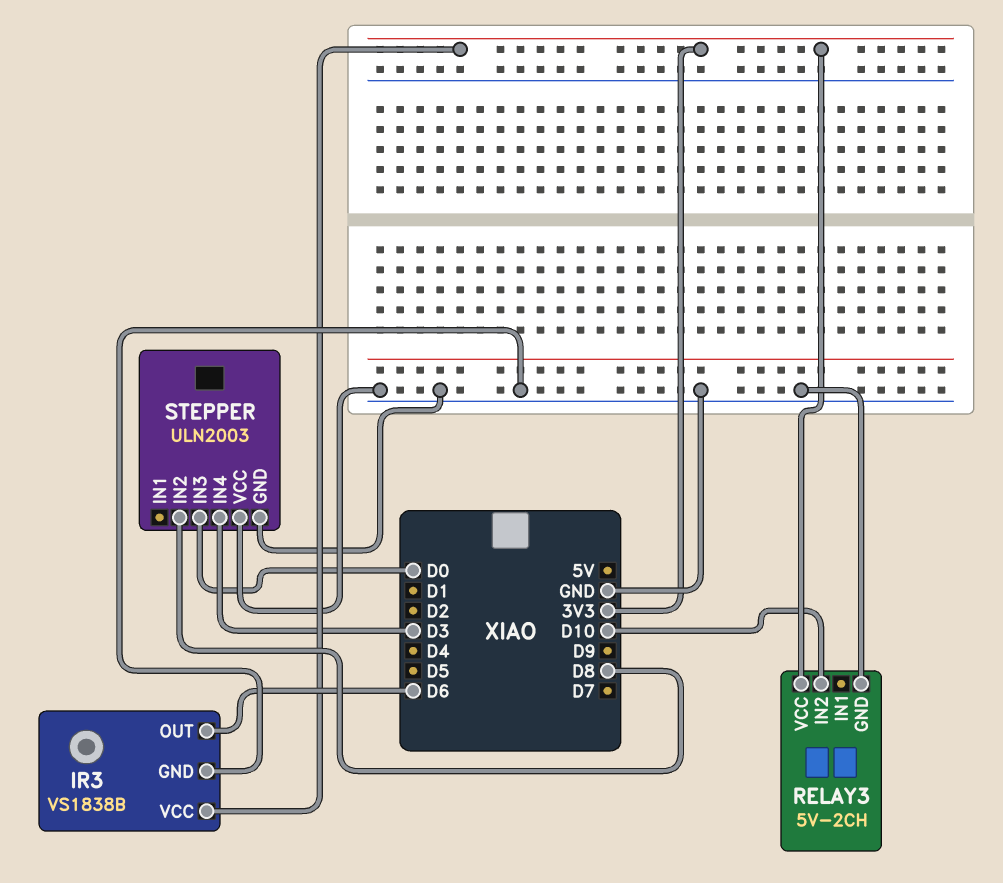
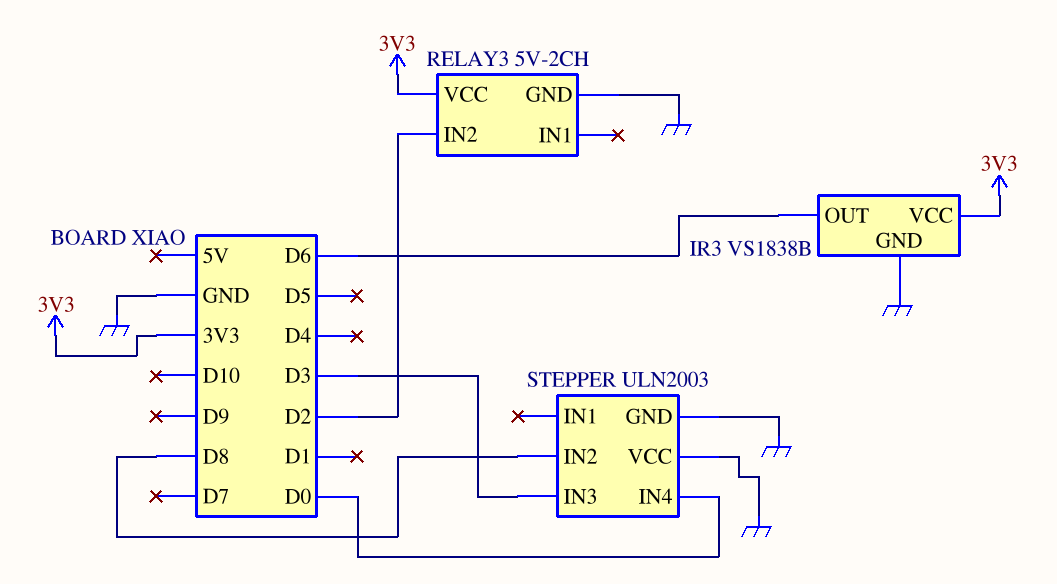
RELAY3 pin IN2: D10 -> D2
STEPPER pin IN3: D0 -> D3
STEPPER pin IN4: D3 -> D0

